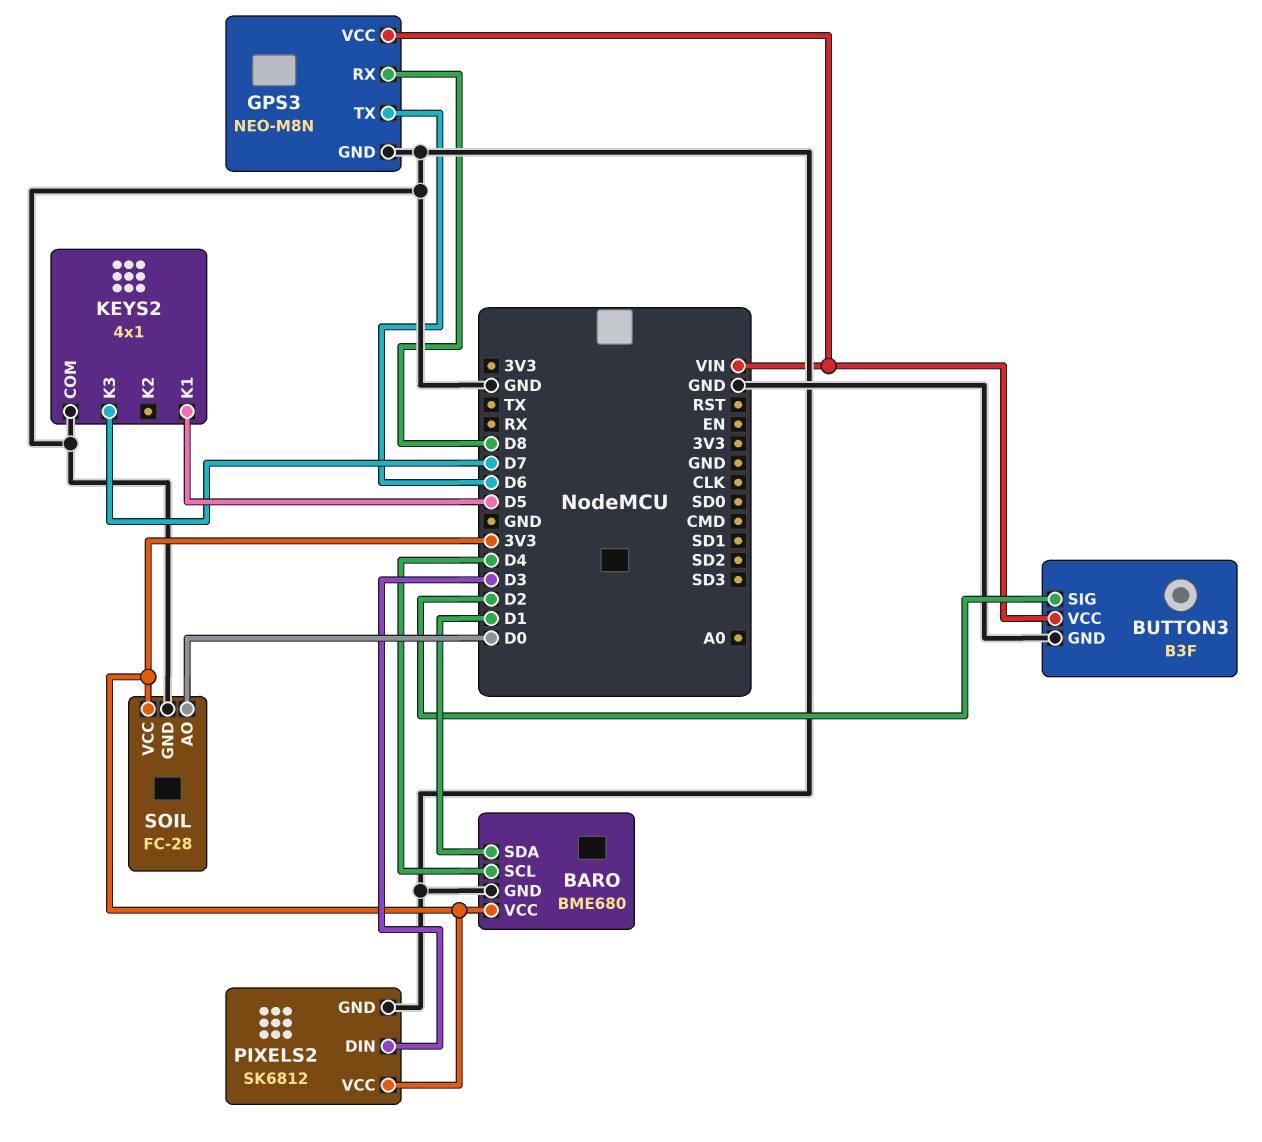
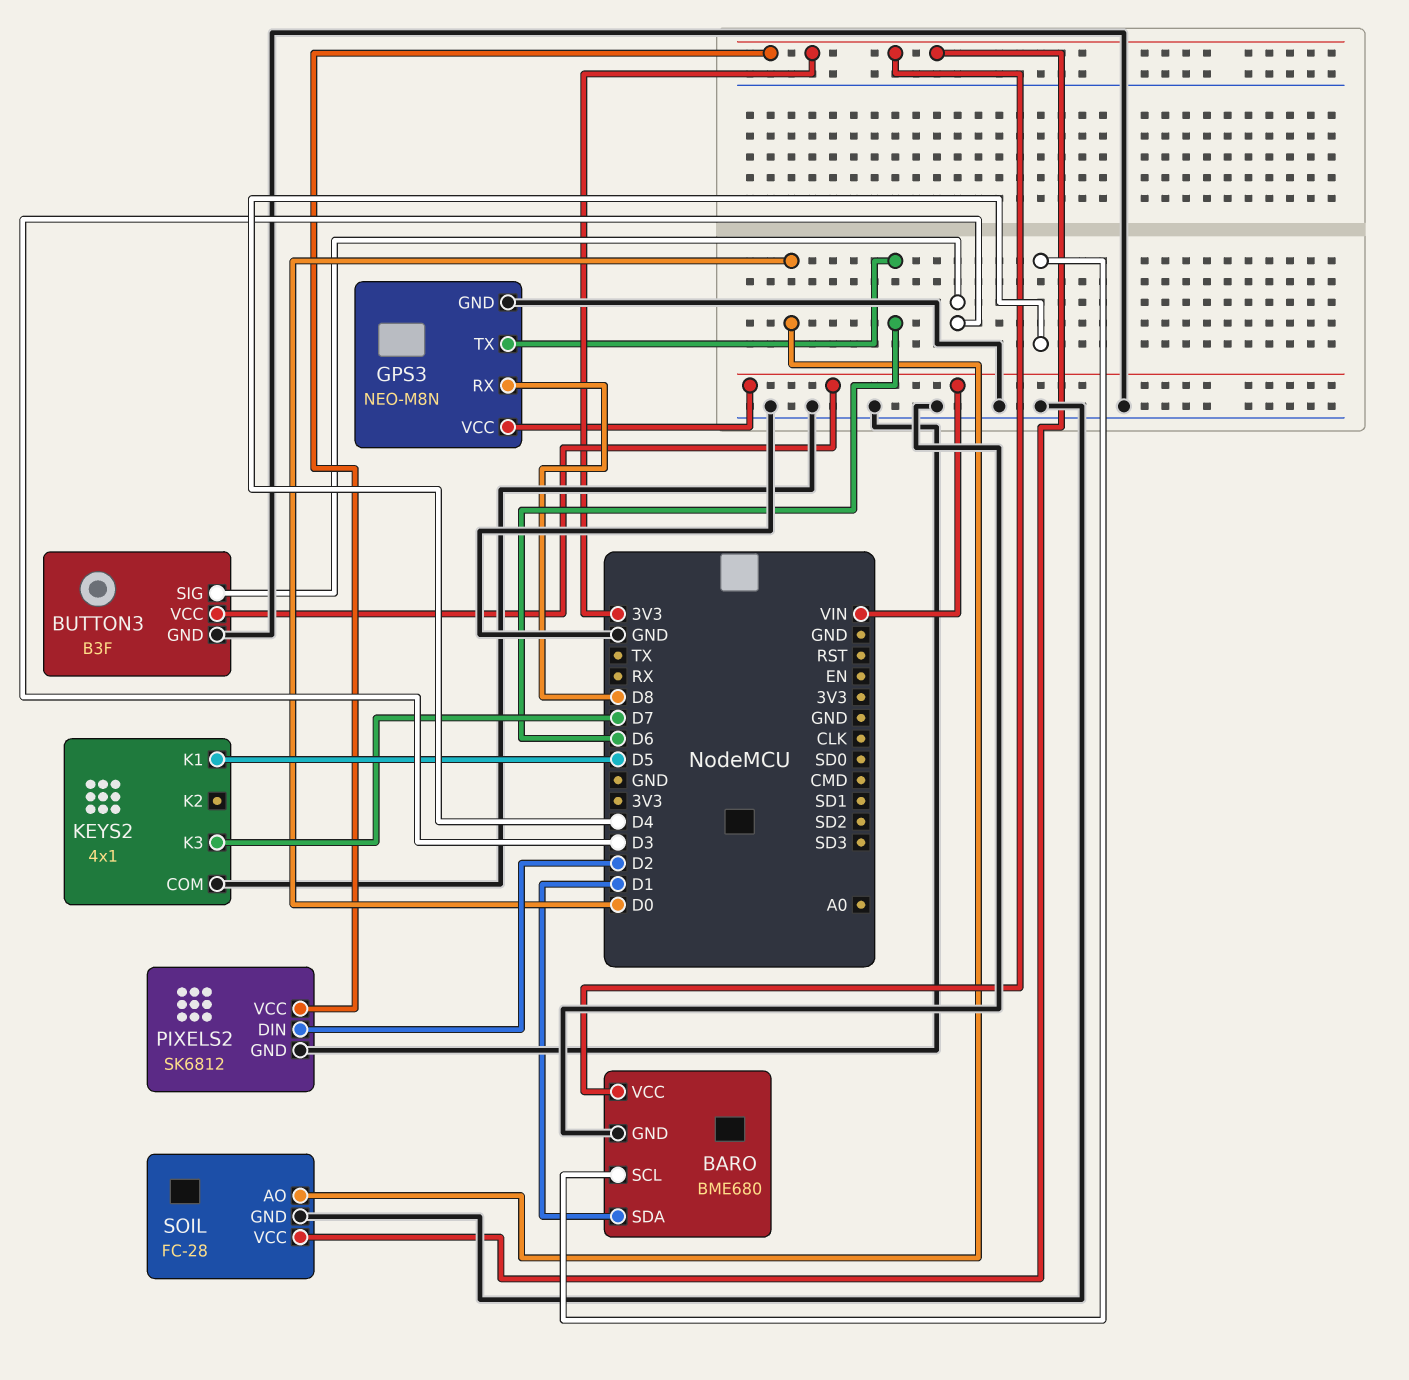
BUTTON3 pin SIG: D2 -> D3
PIXELS2 pin DIN: D3 -> D2

